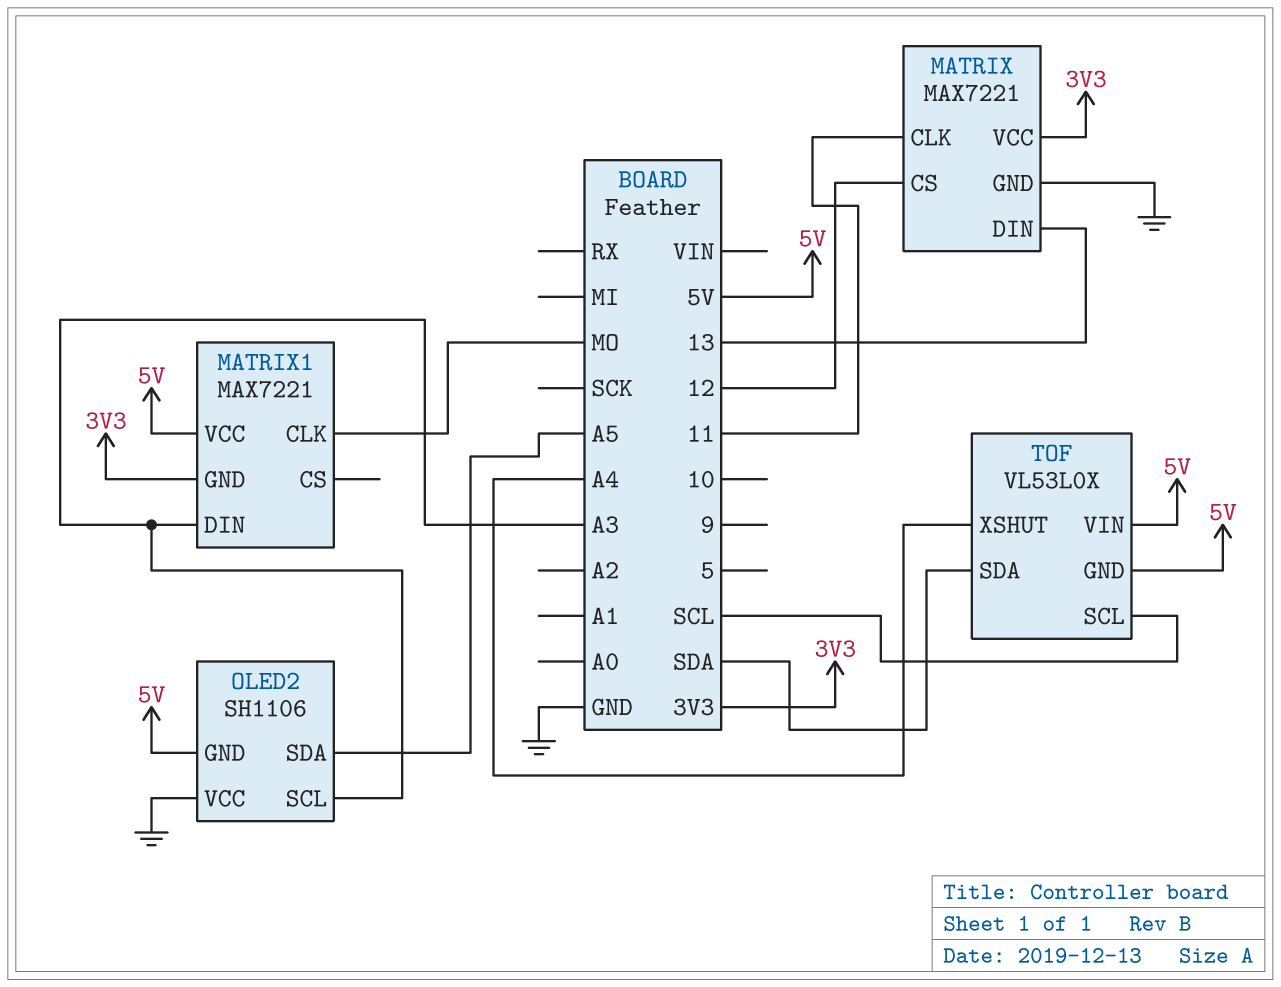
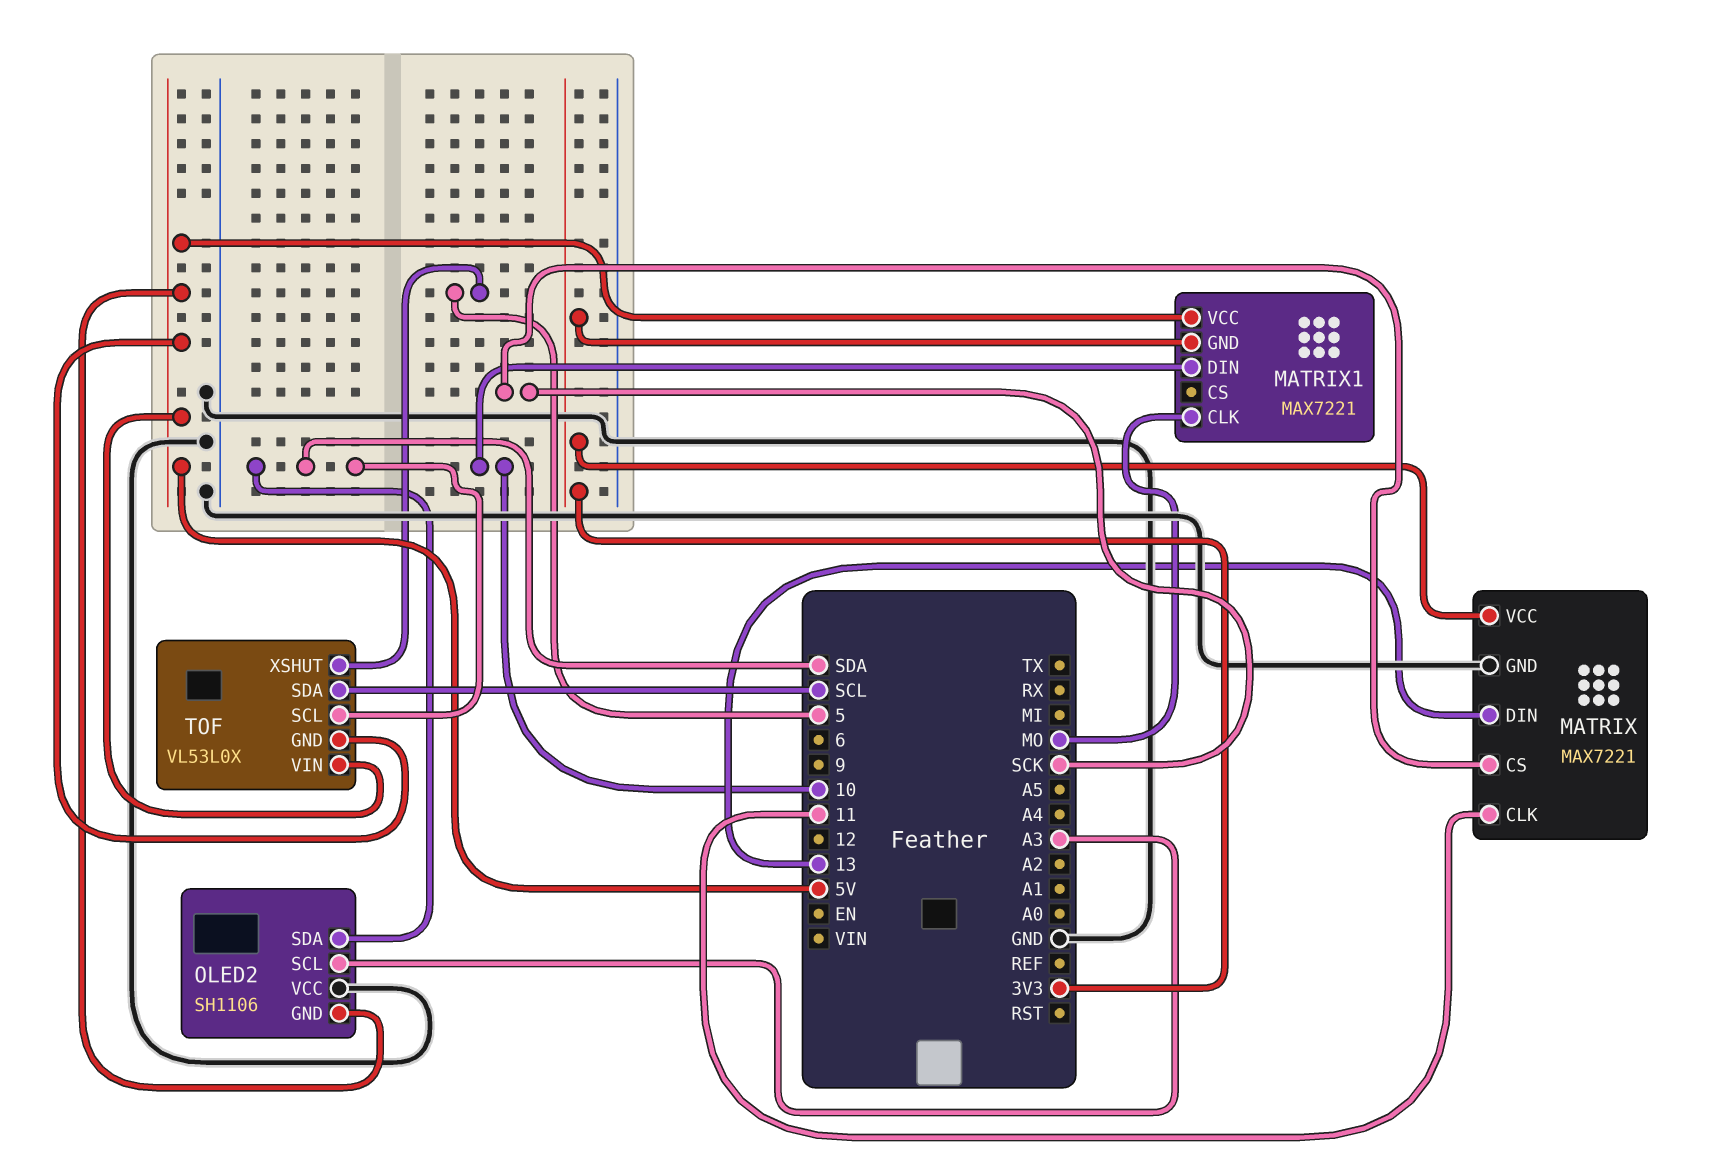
MATRIX pin CS: 12 -> SCK
MATRIX1 pin DIN: A3 -> 10
OLED2 pin SDA: A5 -> SDA
TOF pin SCL: SCL -> SDA
TOF pin SDA: SDA -> SCL
TOF pin XSHUT: A4 -> 5

